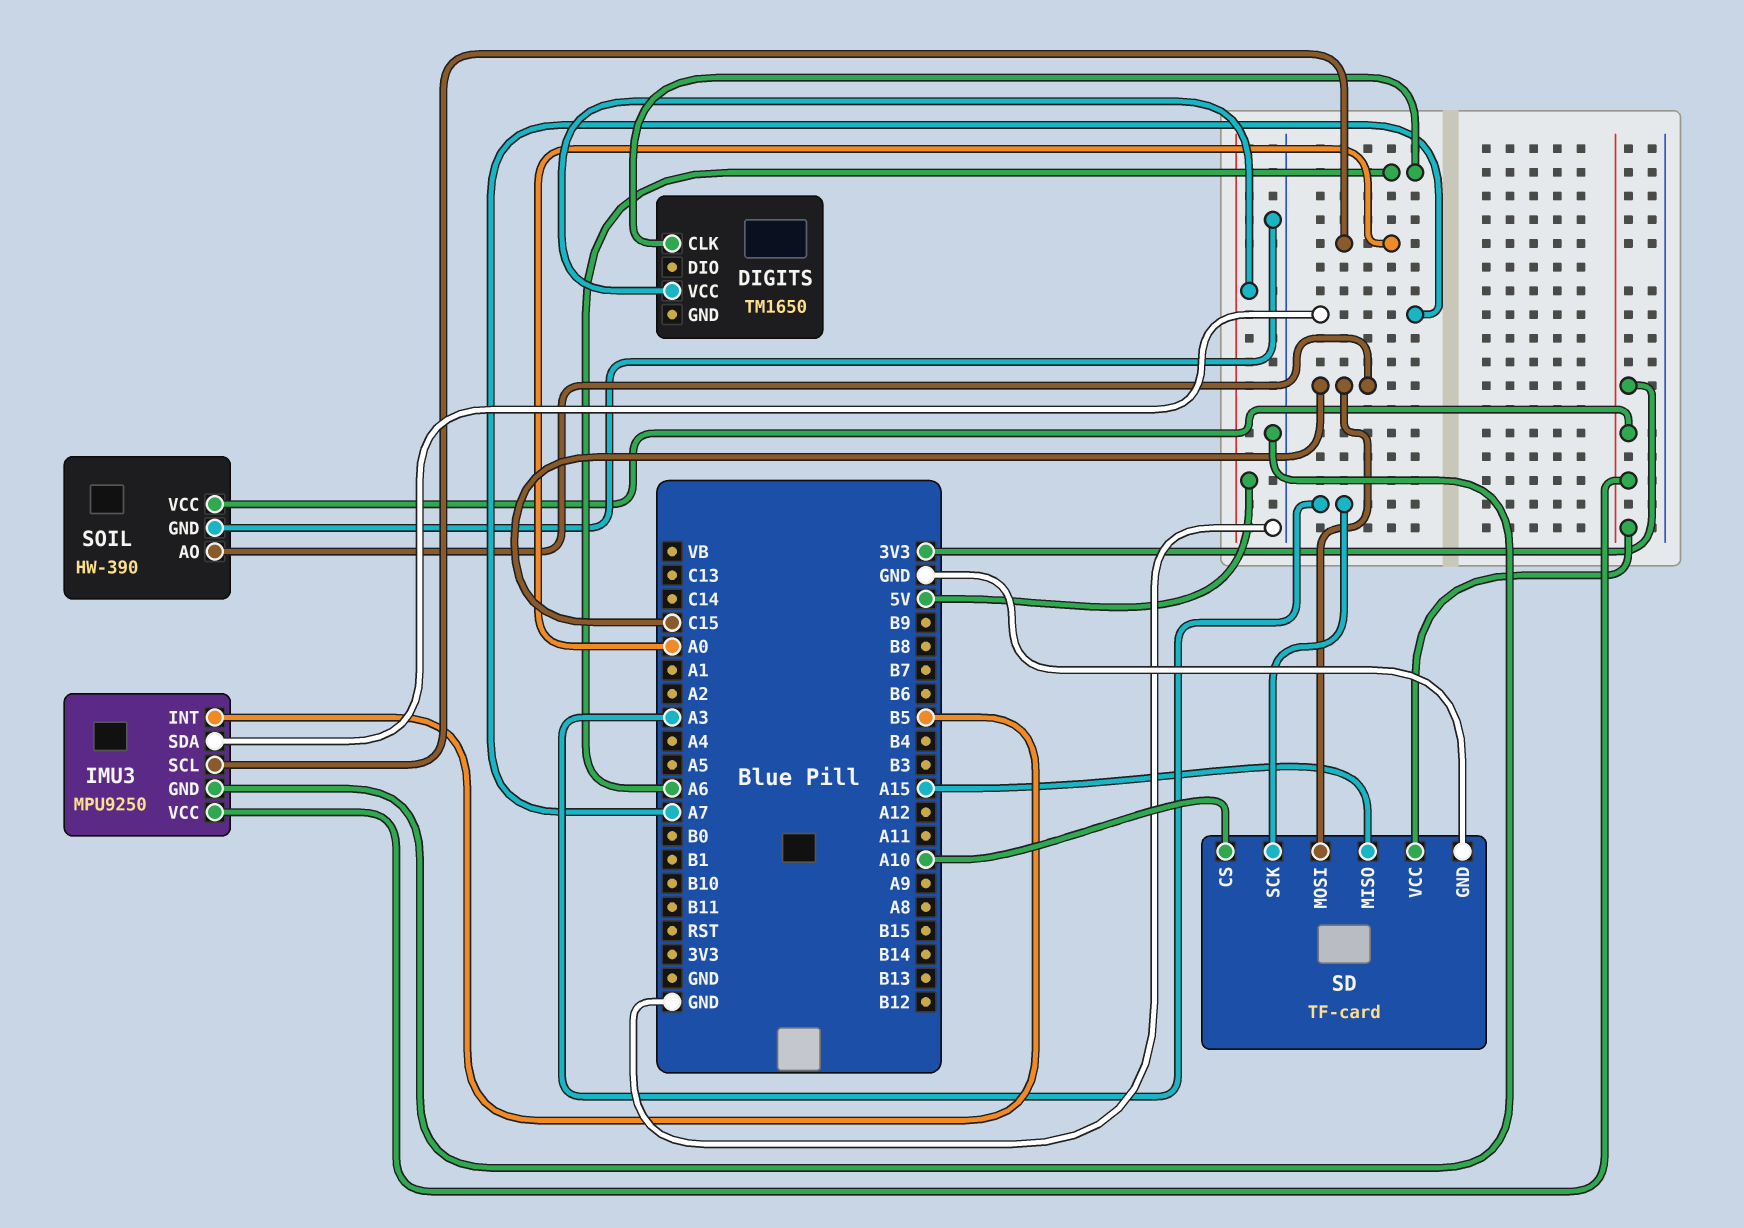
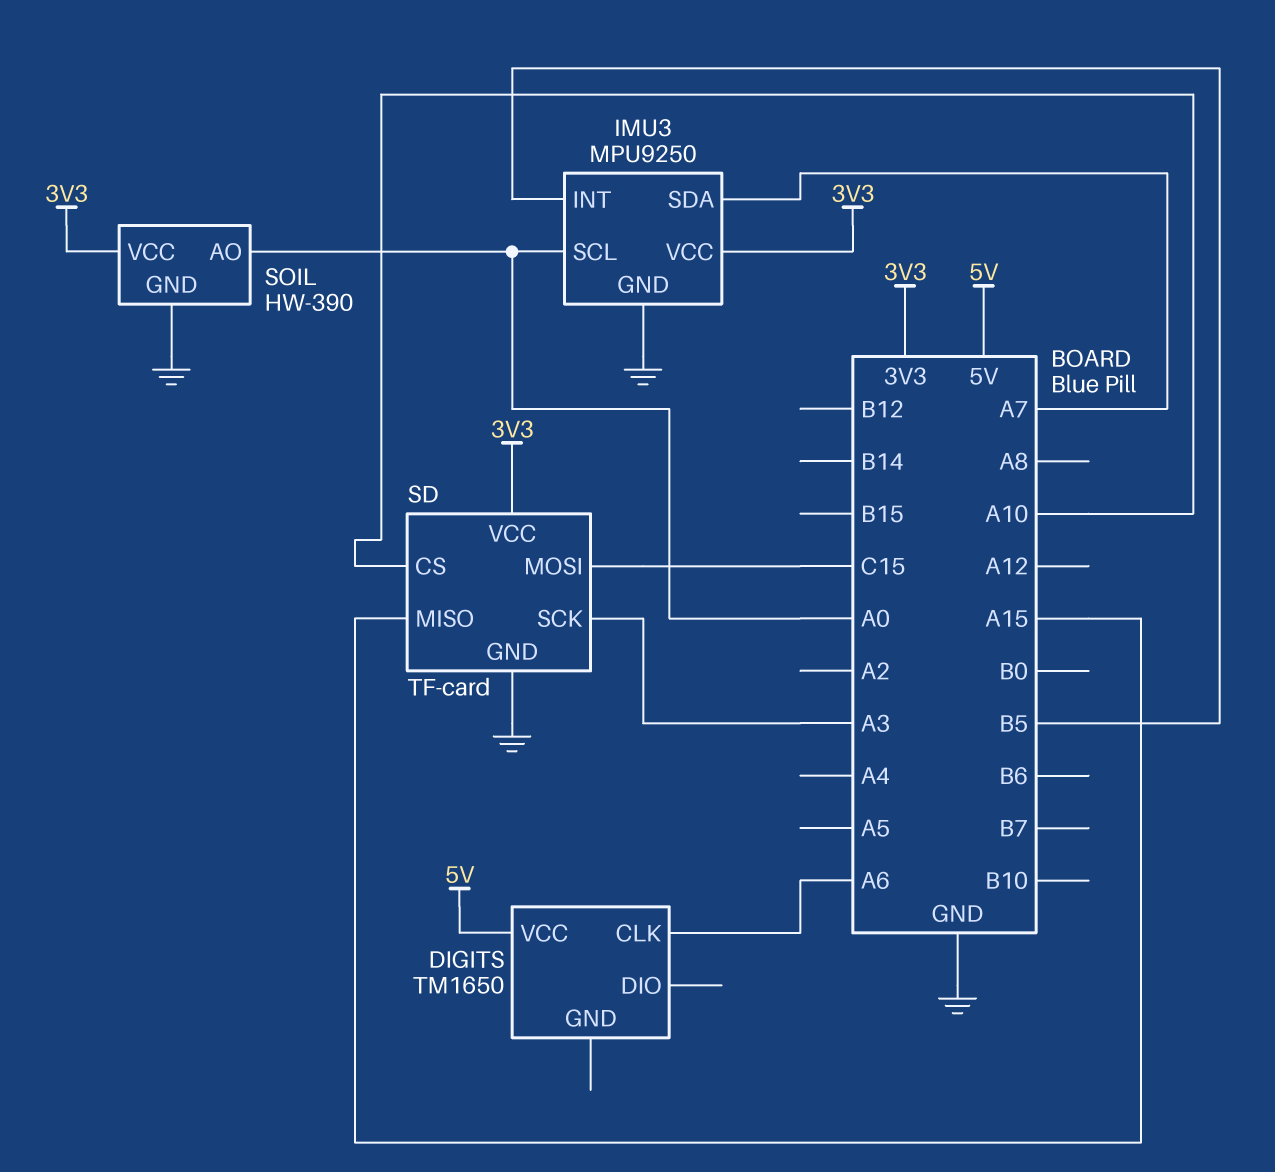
SOIL pin AO: C15 -> A0

